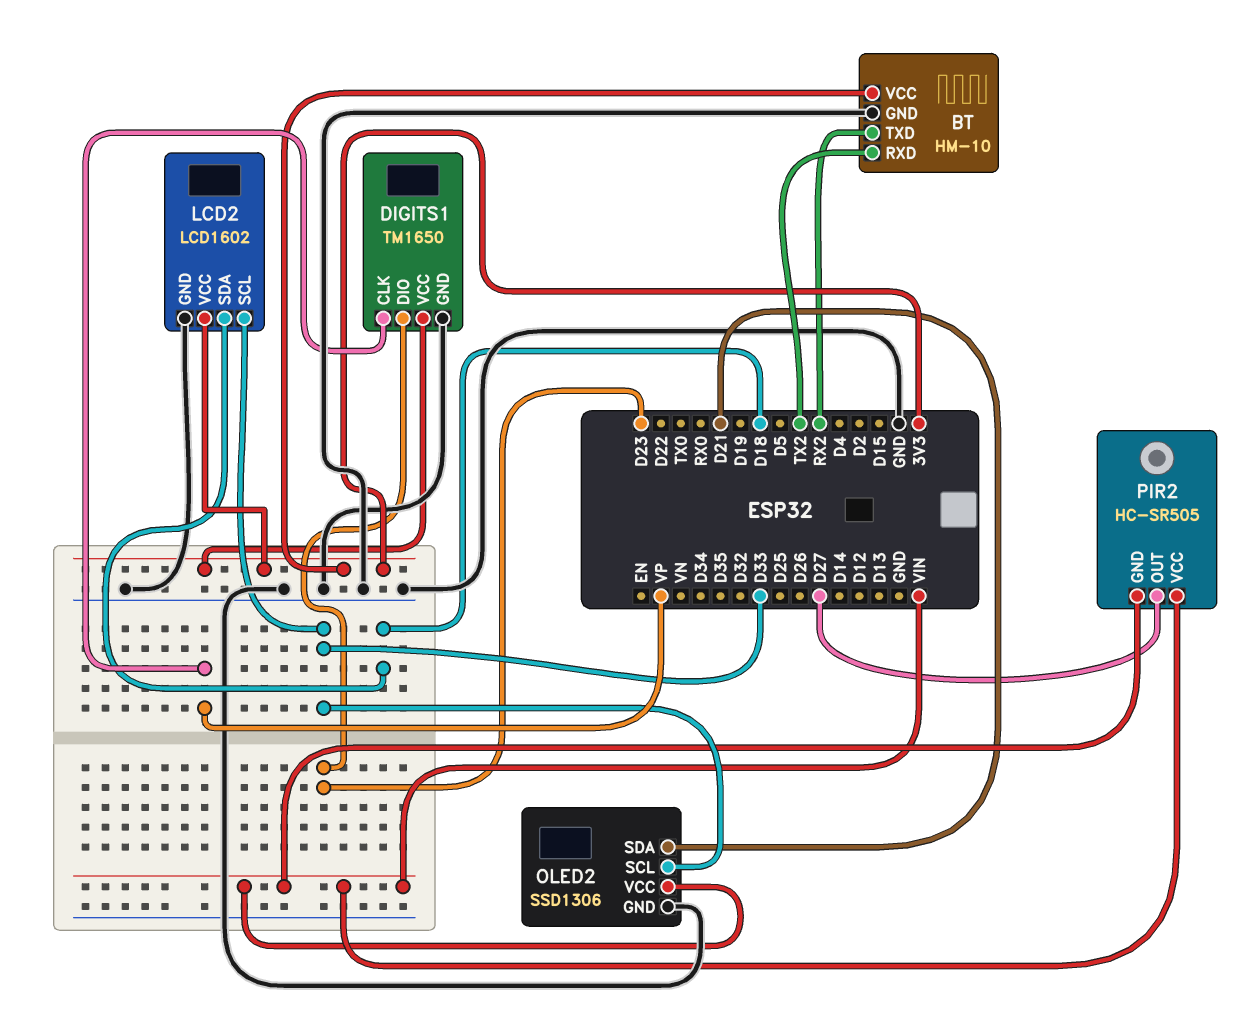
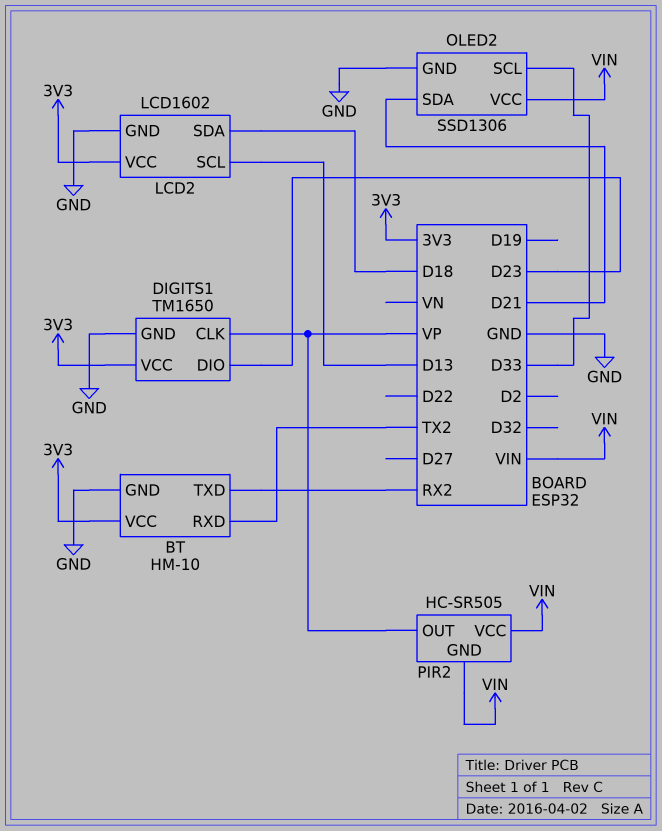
LCD2 pin SCL: D33 -> D13
PIR2 pin OUT: D27 -> VP

